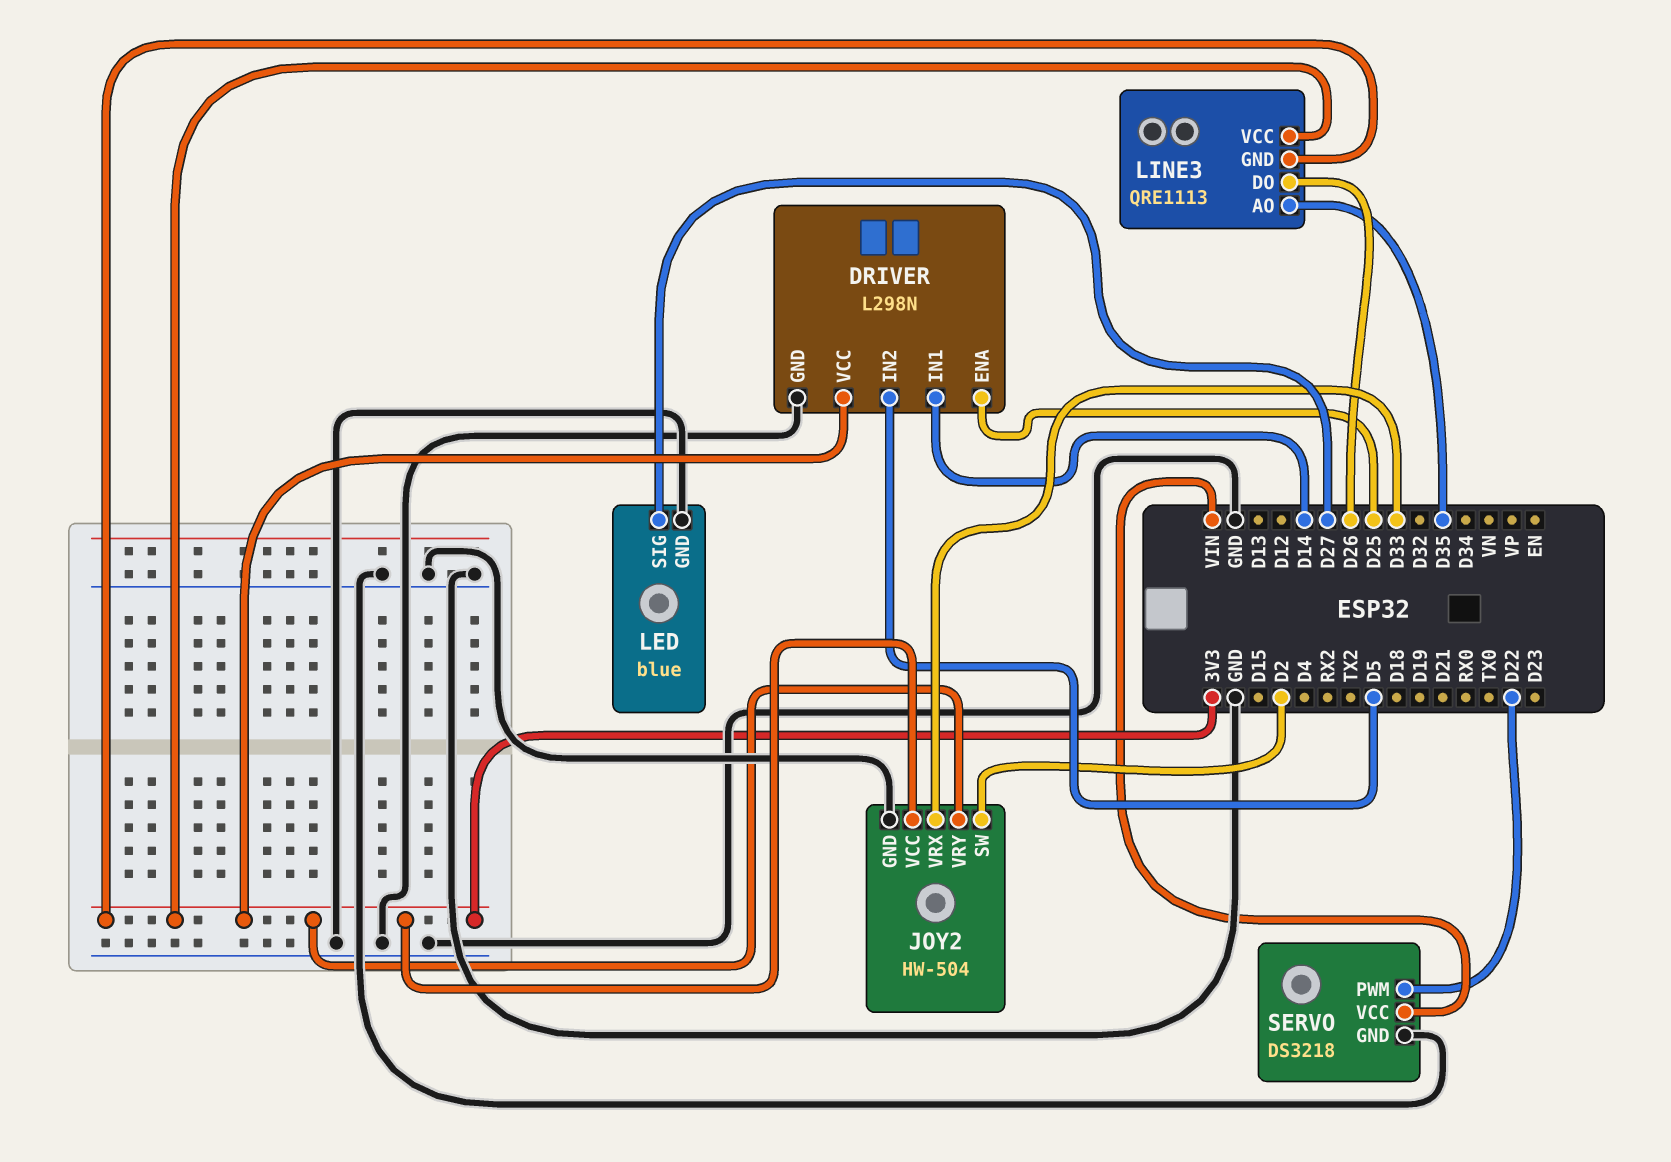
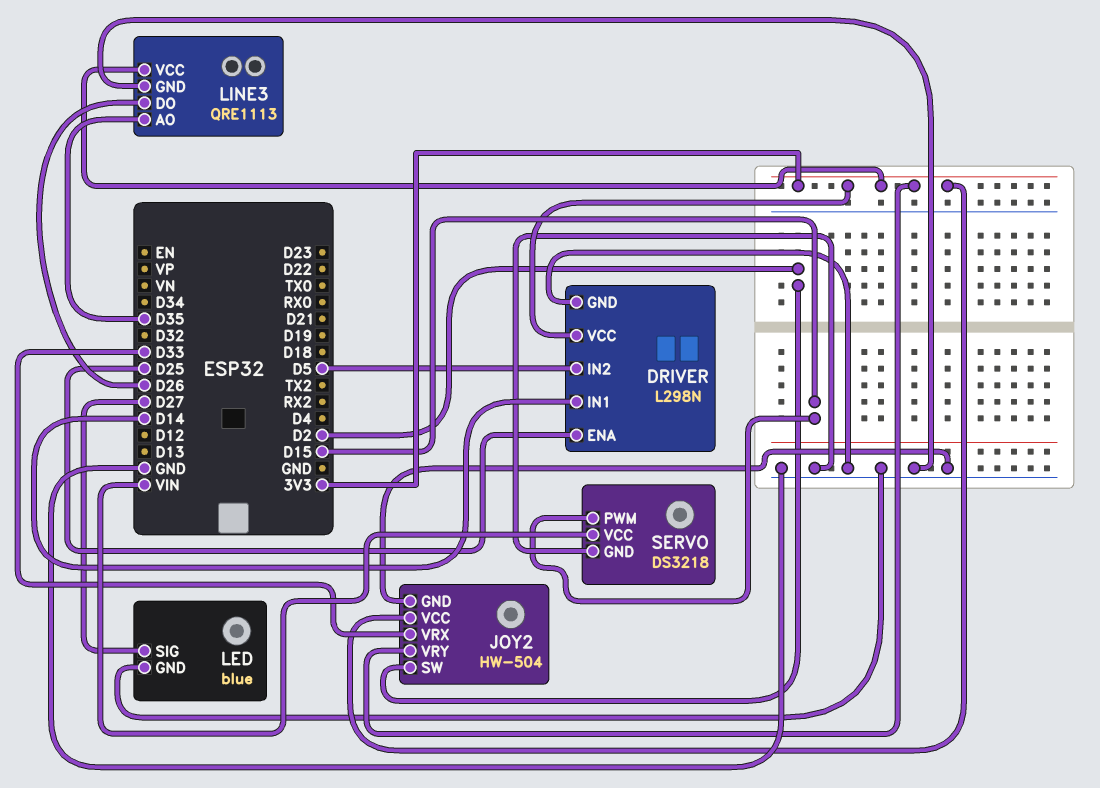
LINE3 pin GND: 3V3 -> GND
SERVO pin PWM: D22 -> D15

